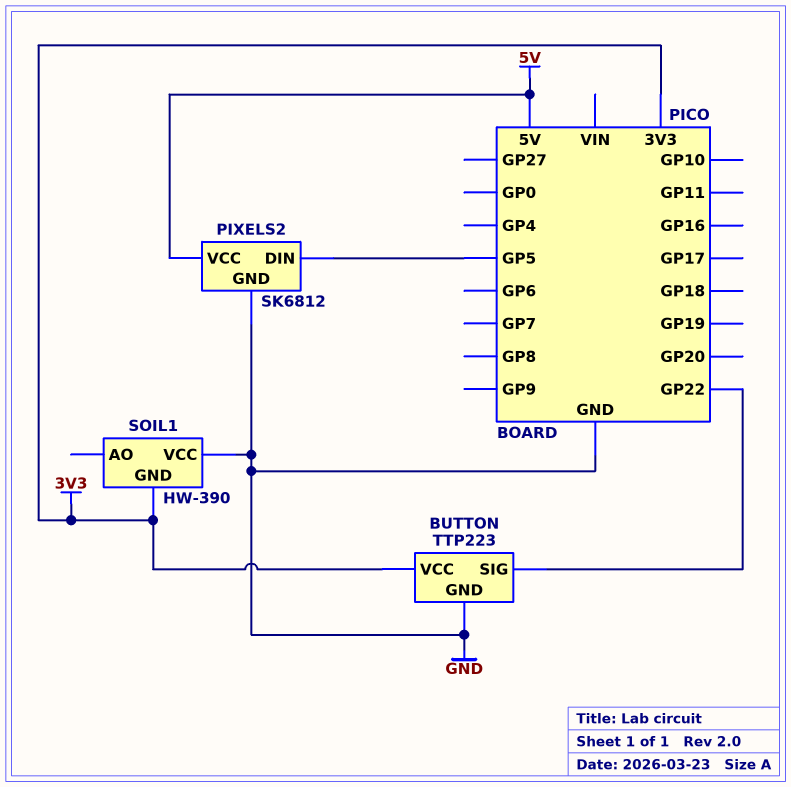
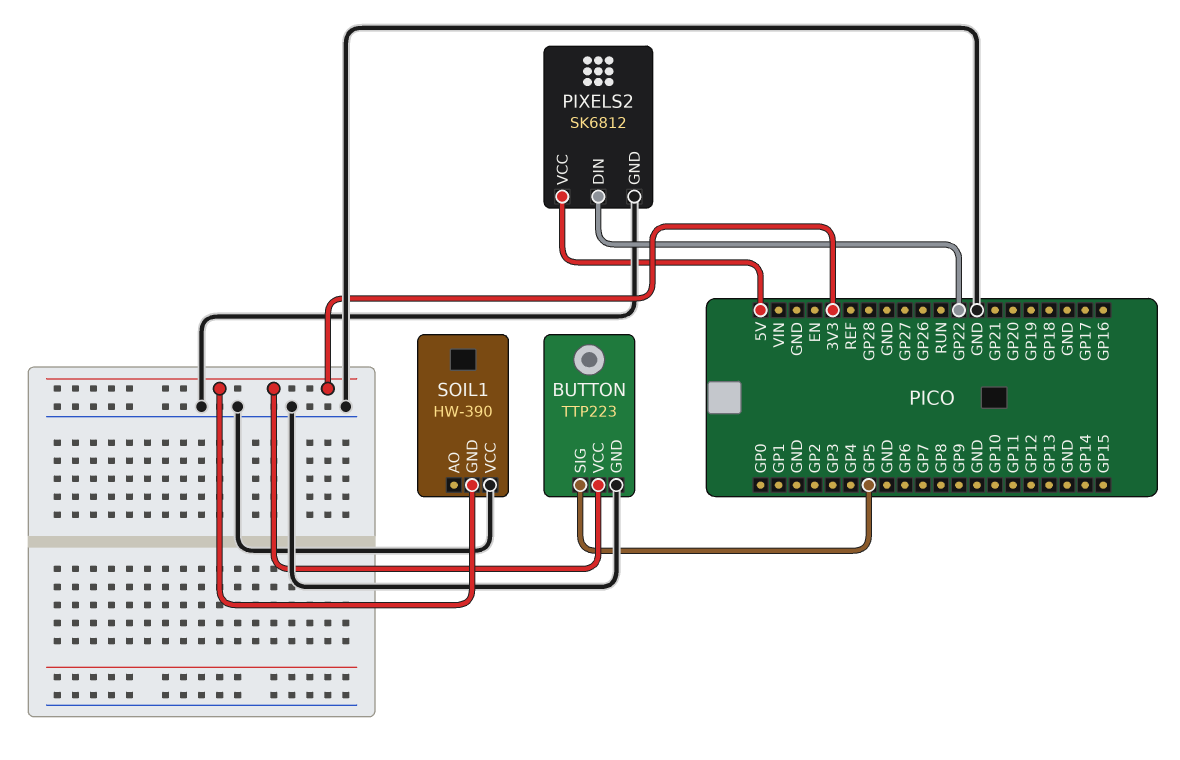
BUTTON pin SIG: GP22 -> GP5
PIXELS2 pin DIN: GP5 -> GP22

